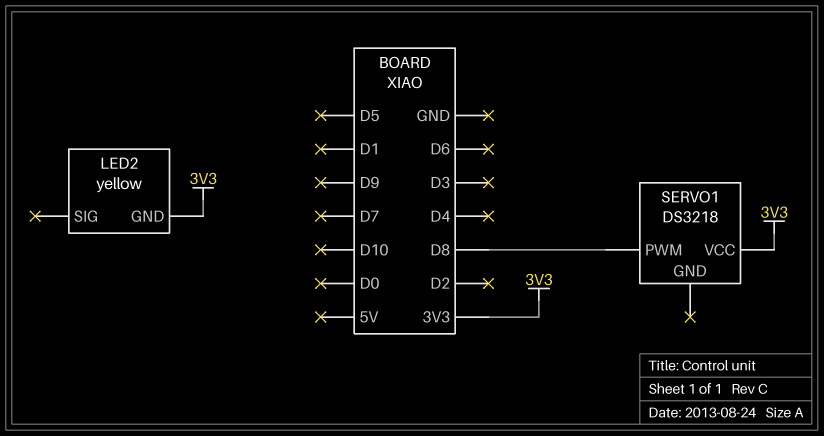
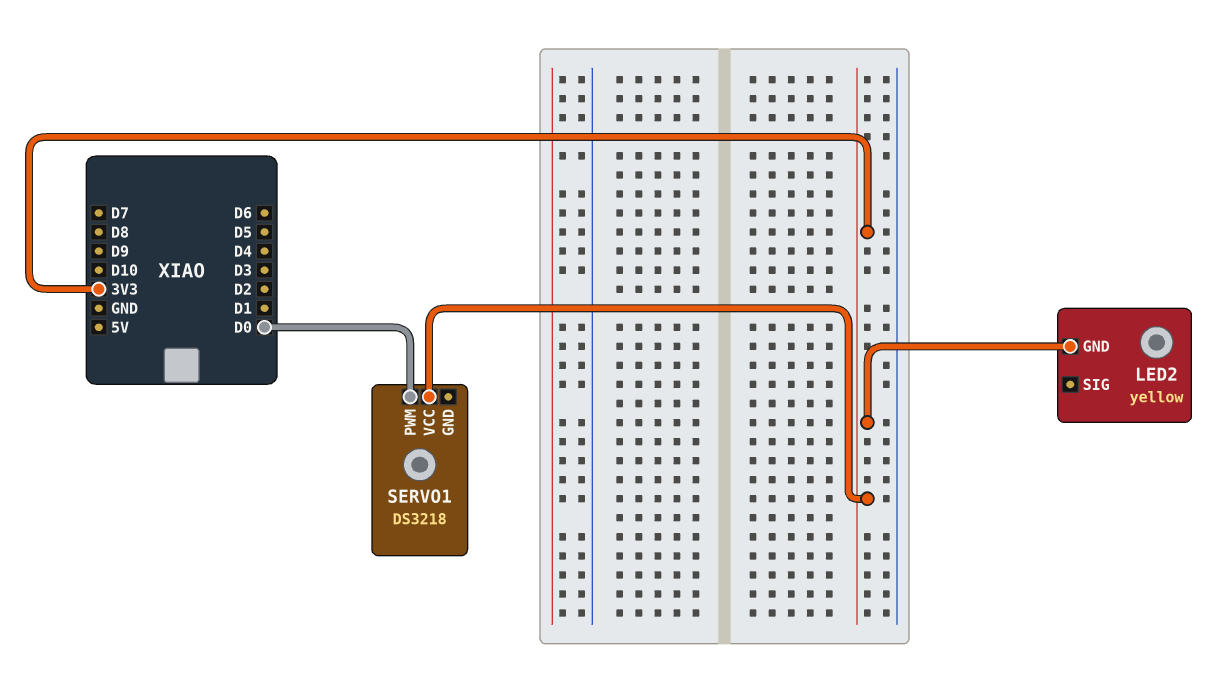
SERVO1 pin PWM: D8 -> D0

